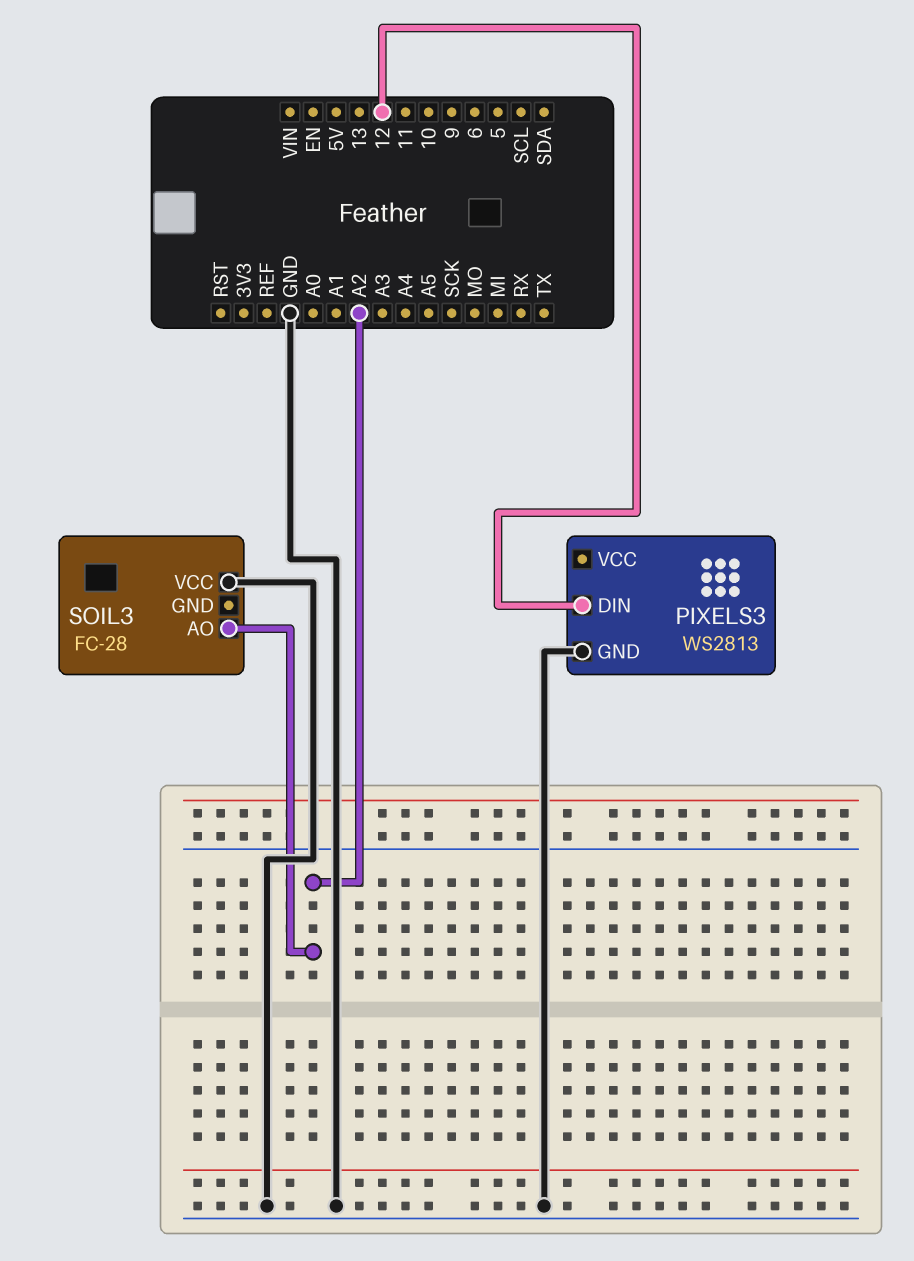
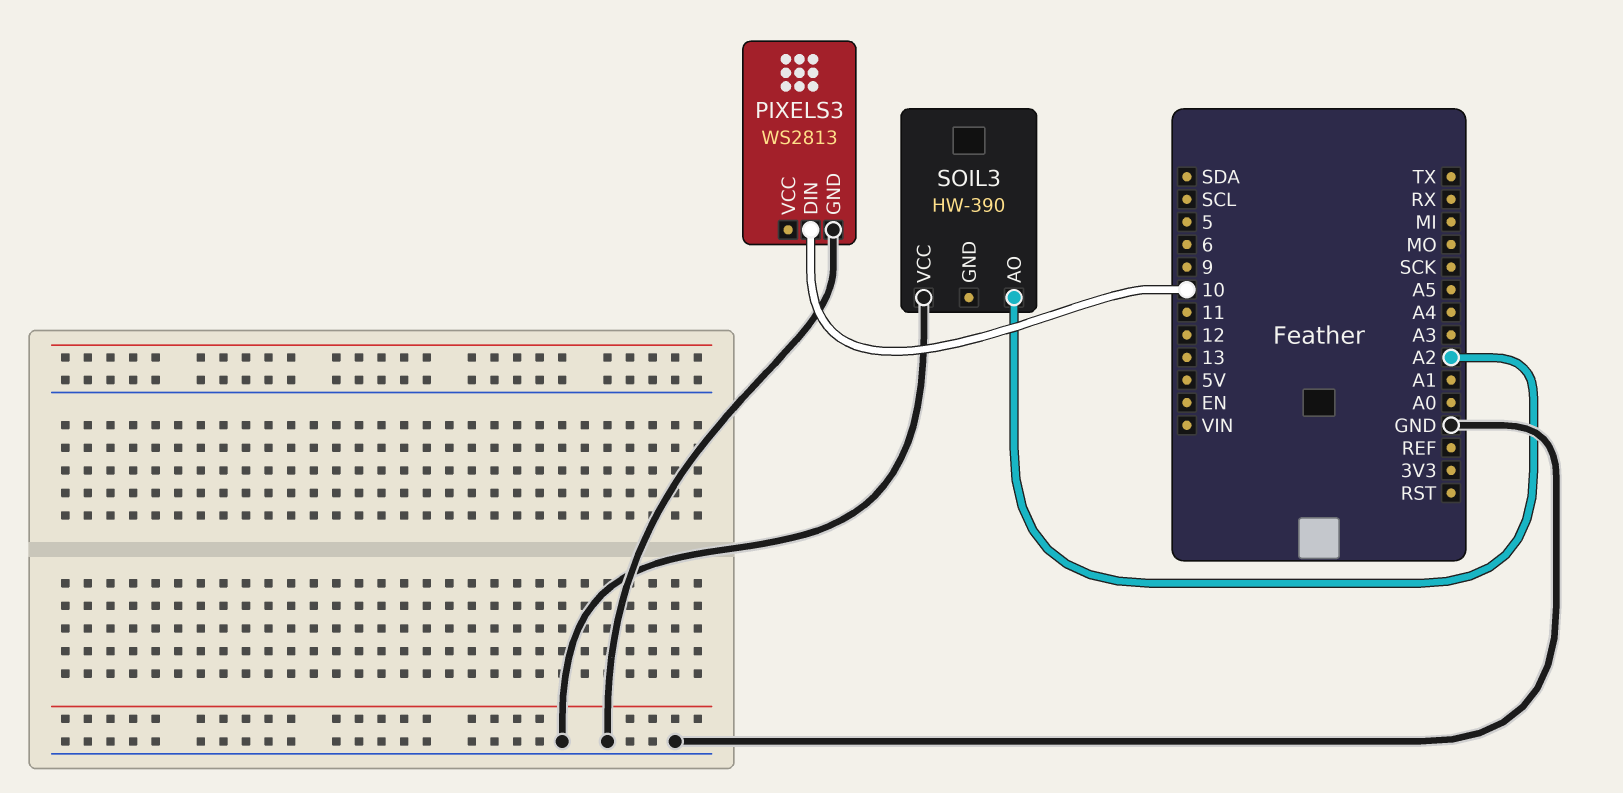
PIXELS3 pin DIN: 12 -> 10
SOIL3: FC-28 -> HW-390

